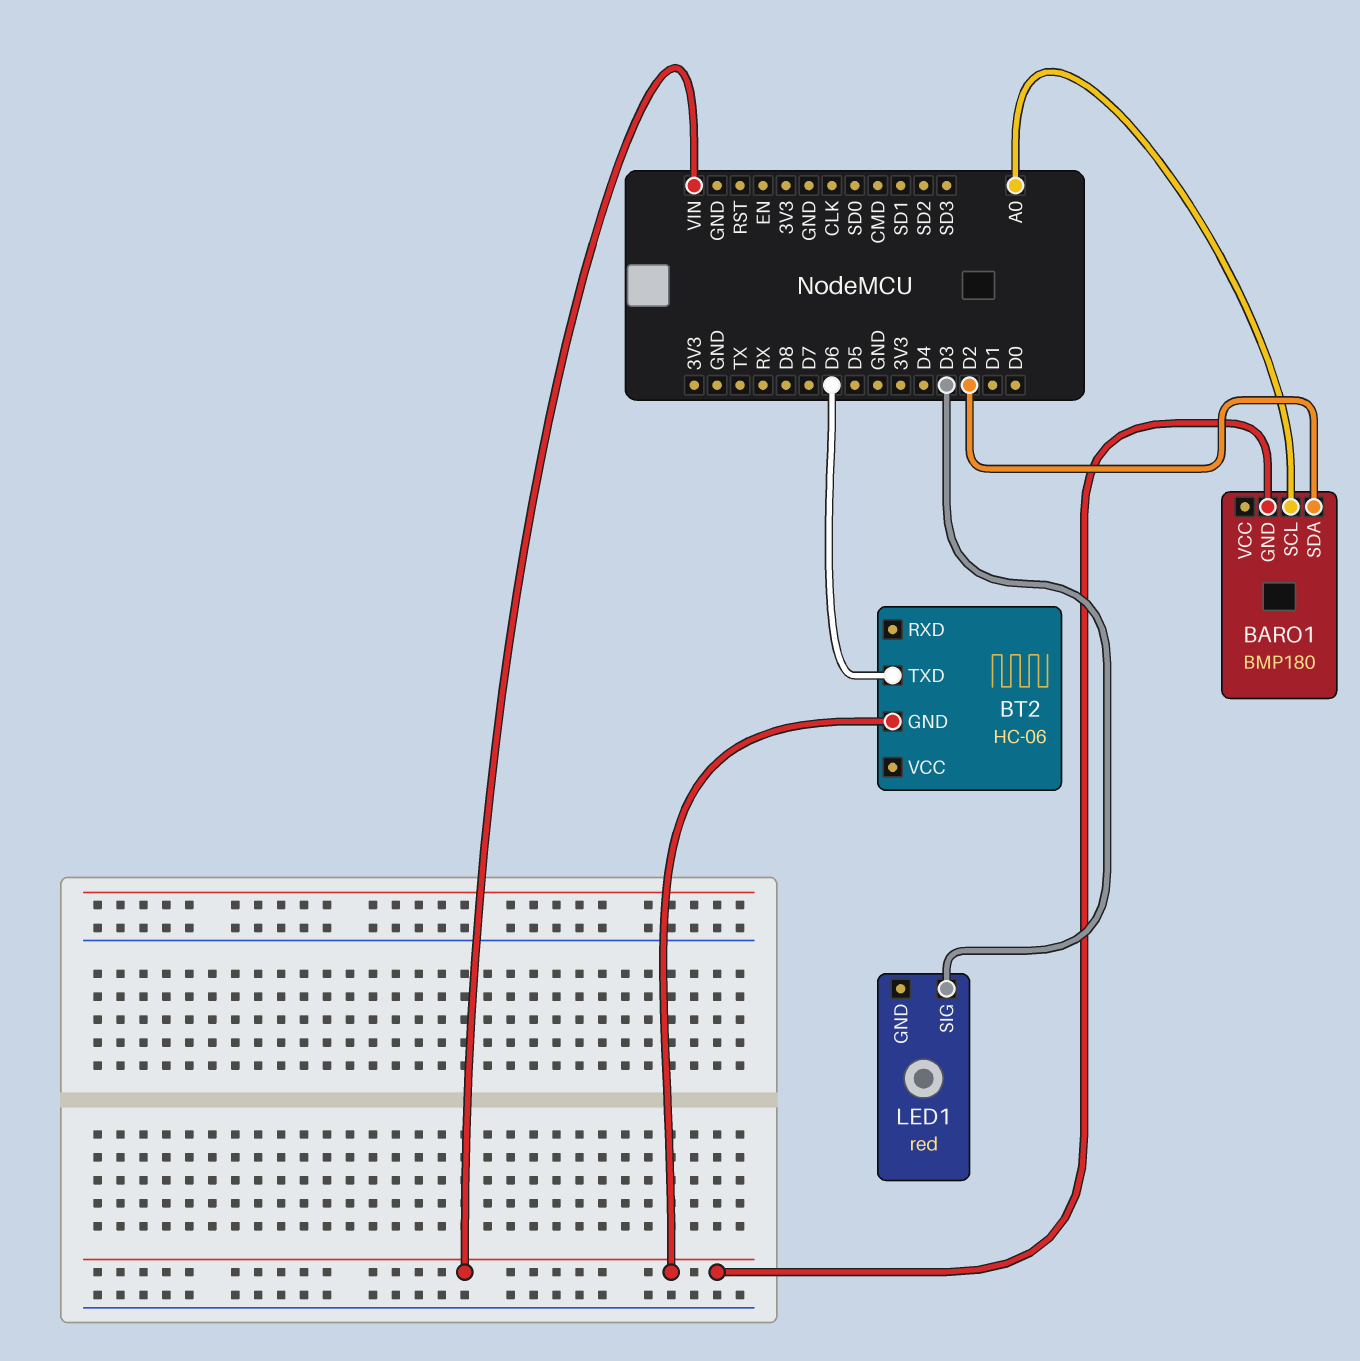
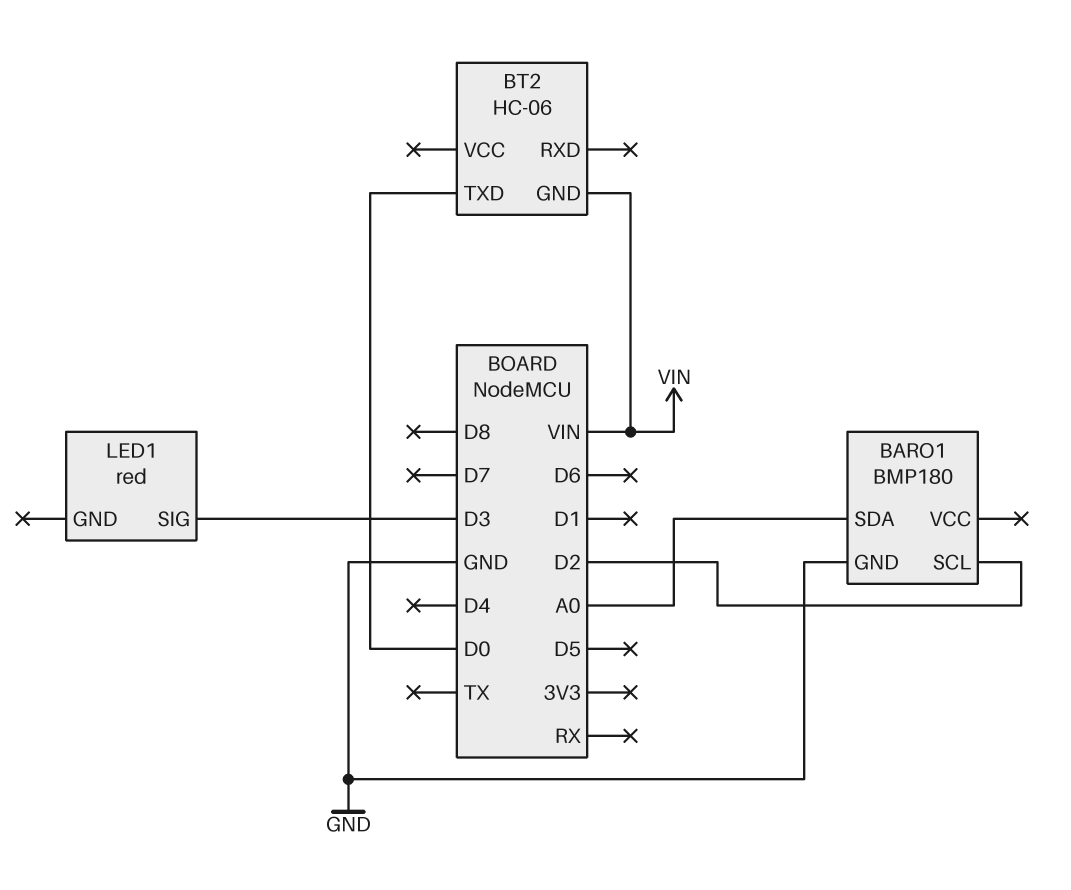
BARO1 pin GND: VIN -> GND
BARO1 pin SCL: A0 -> D2
BARO1 pin SDA: D2 -> A0
BT2 pin TXD: D6 -> D0

